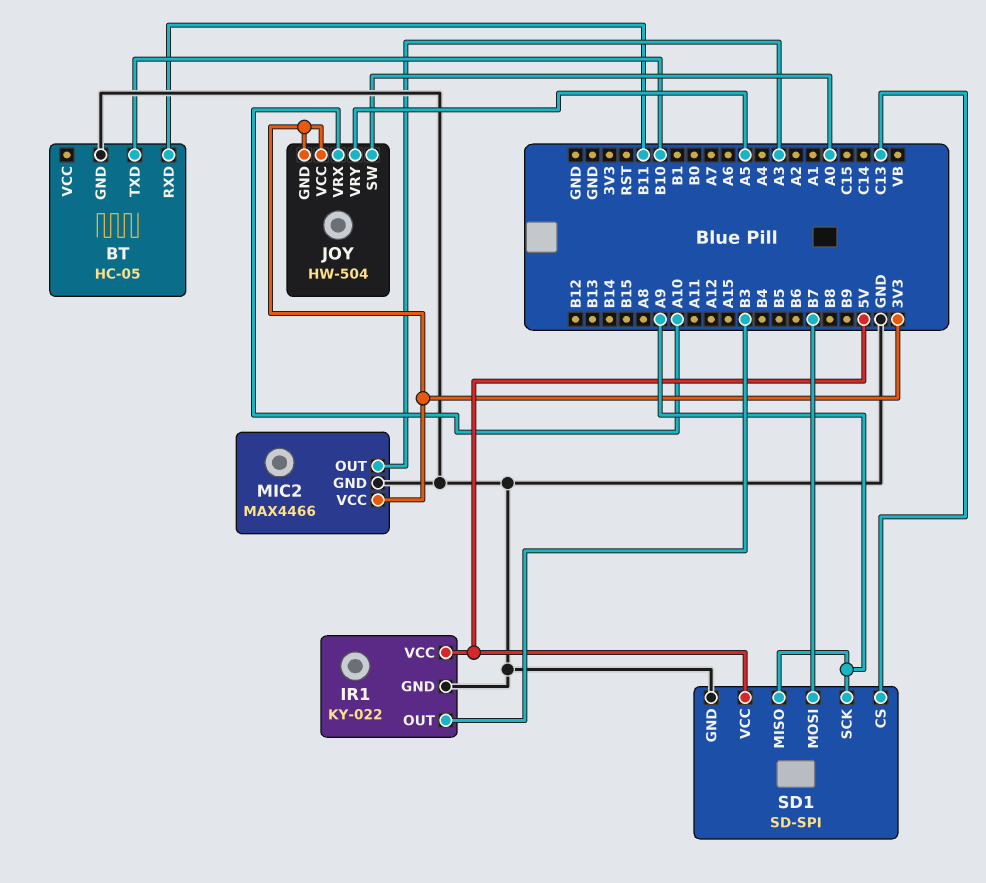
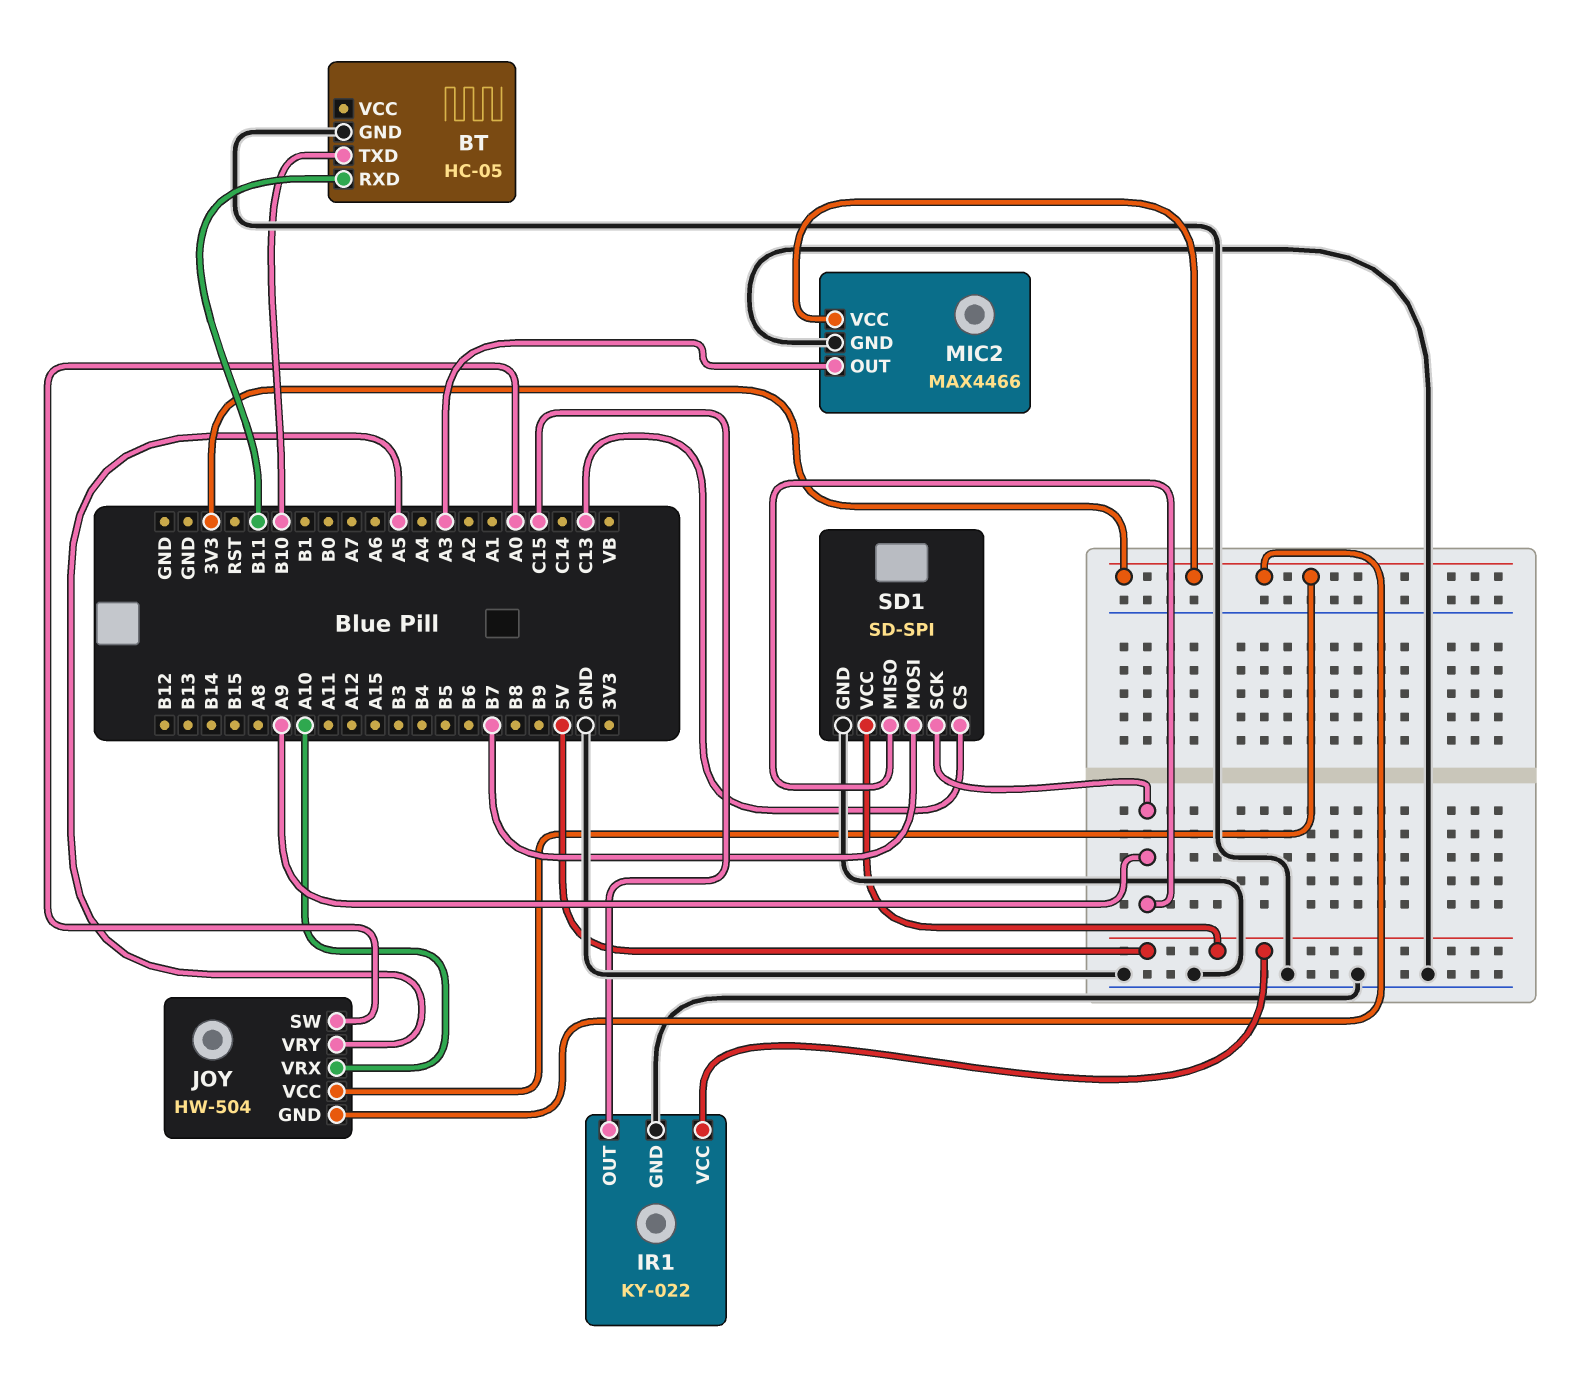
IR1 pin OUT: B3 -> C15

